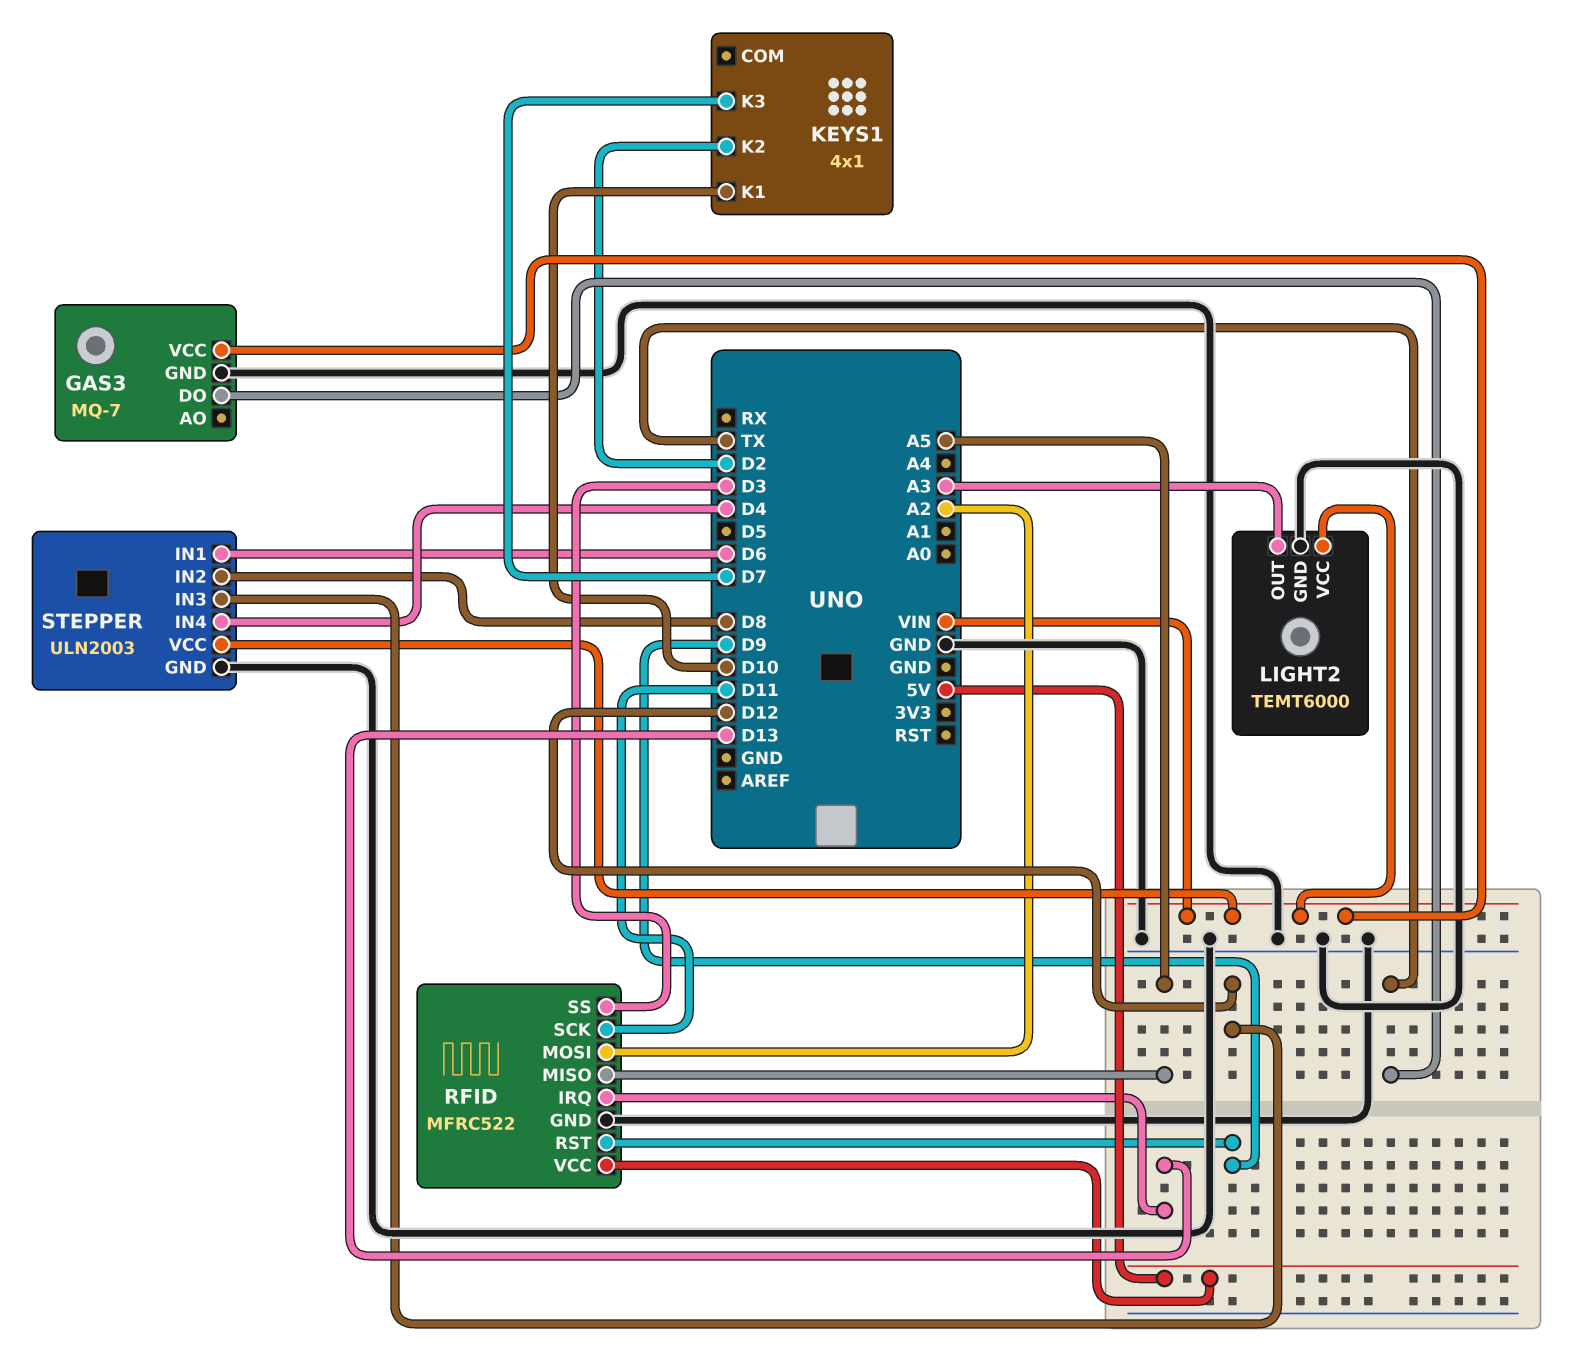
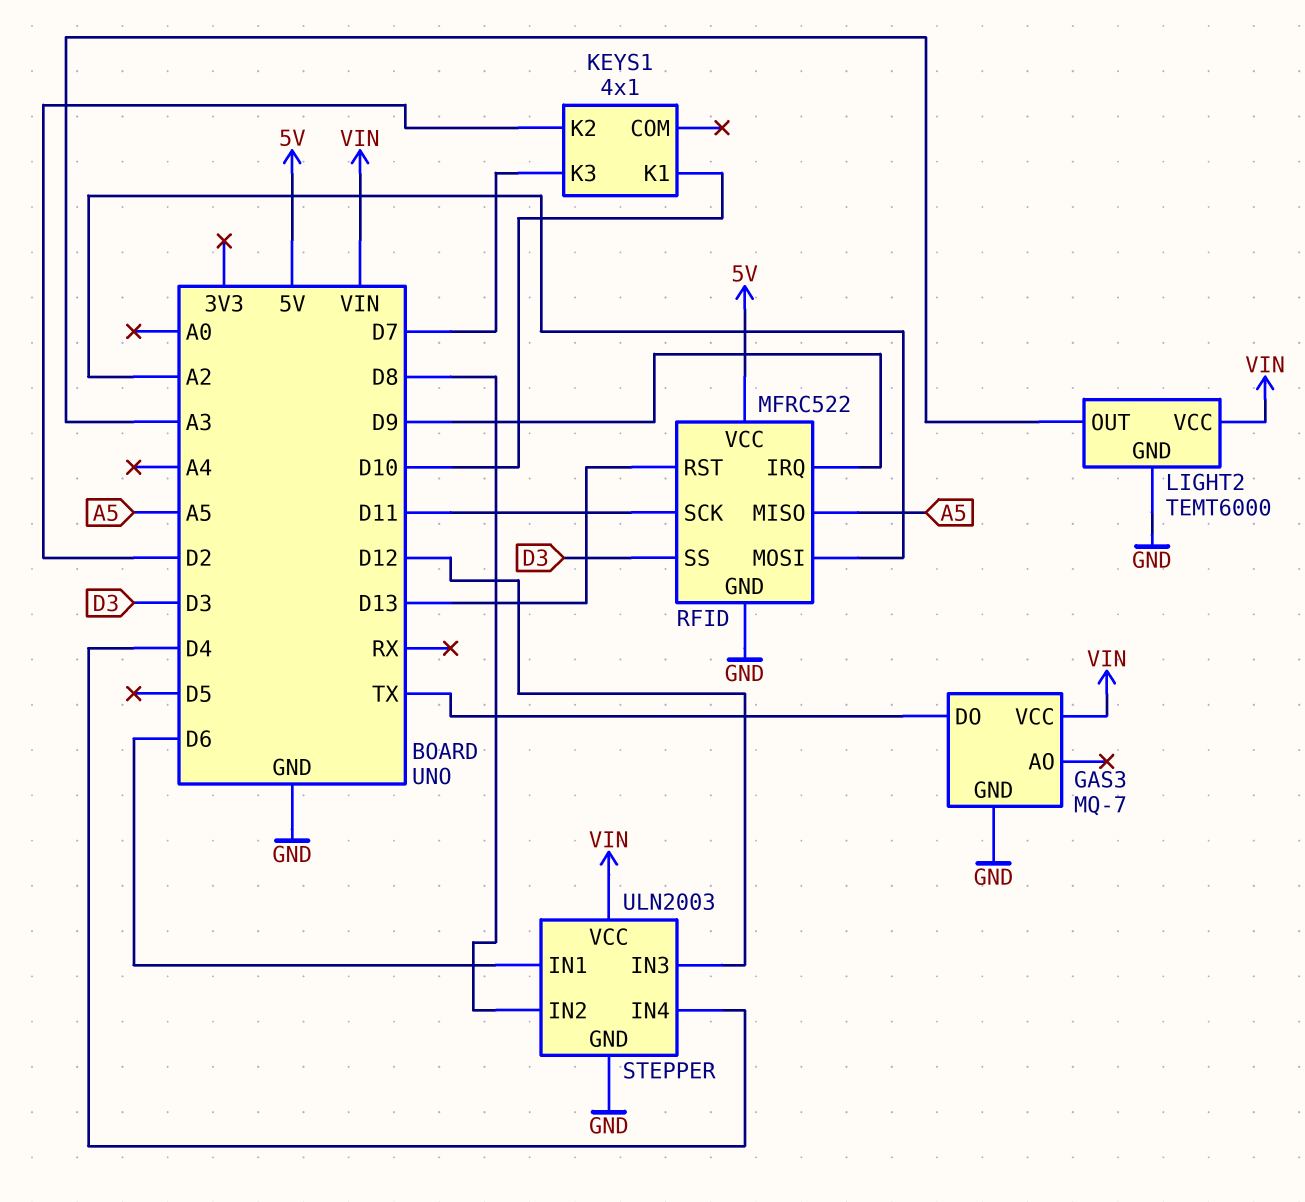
RFID pin IRQ: D13 -> D9
RFID pin RST: D9 -> D13

